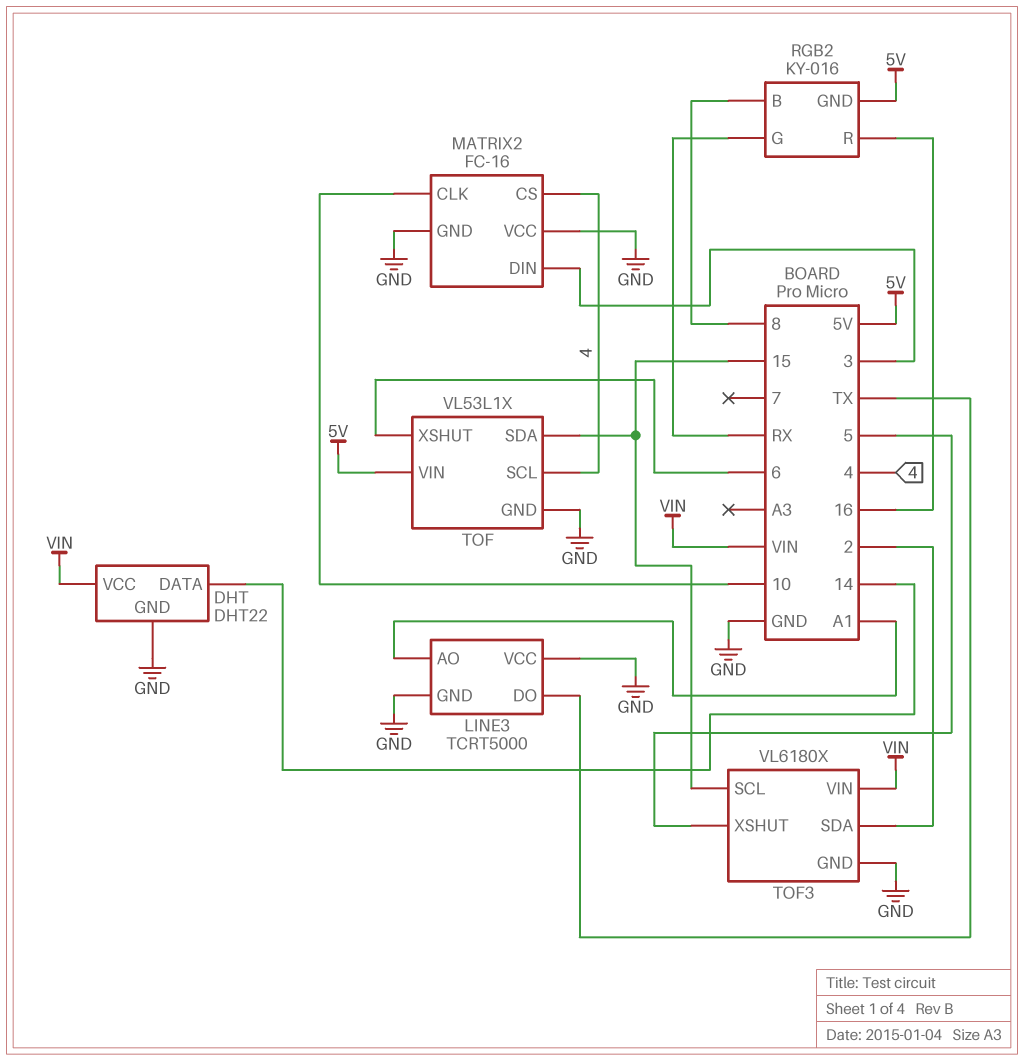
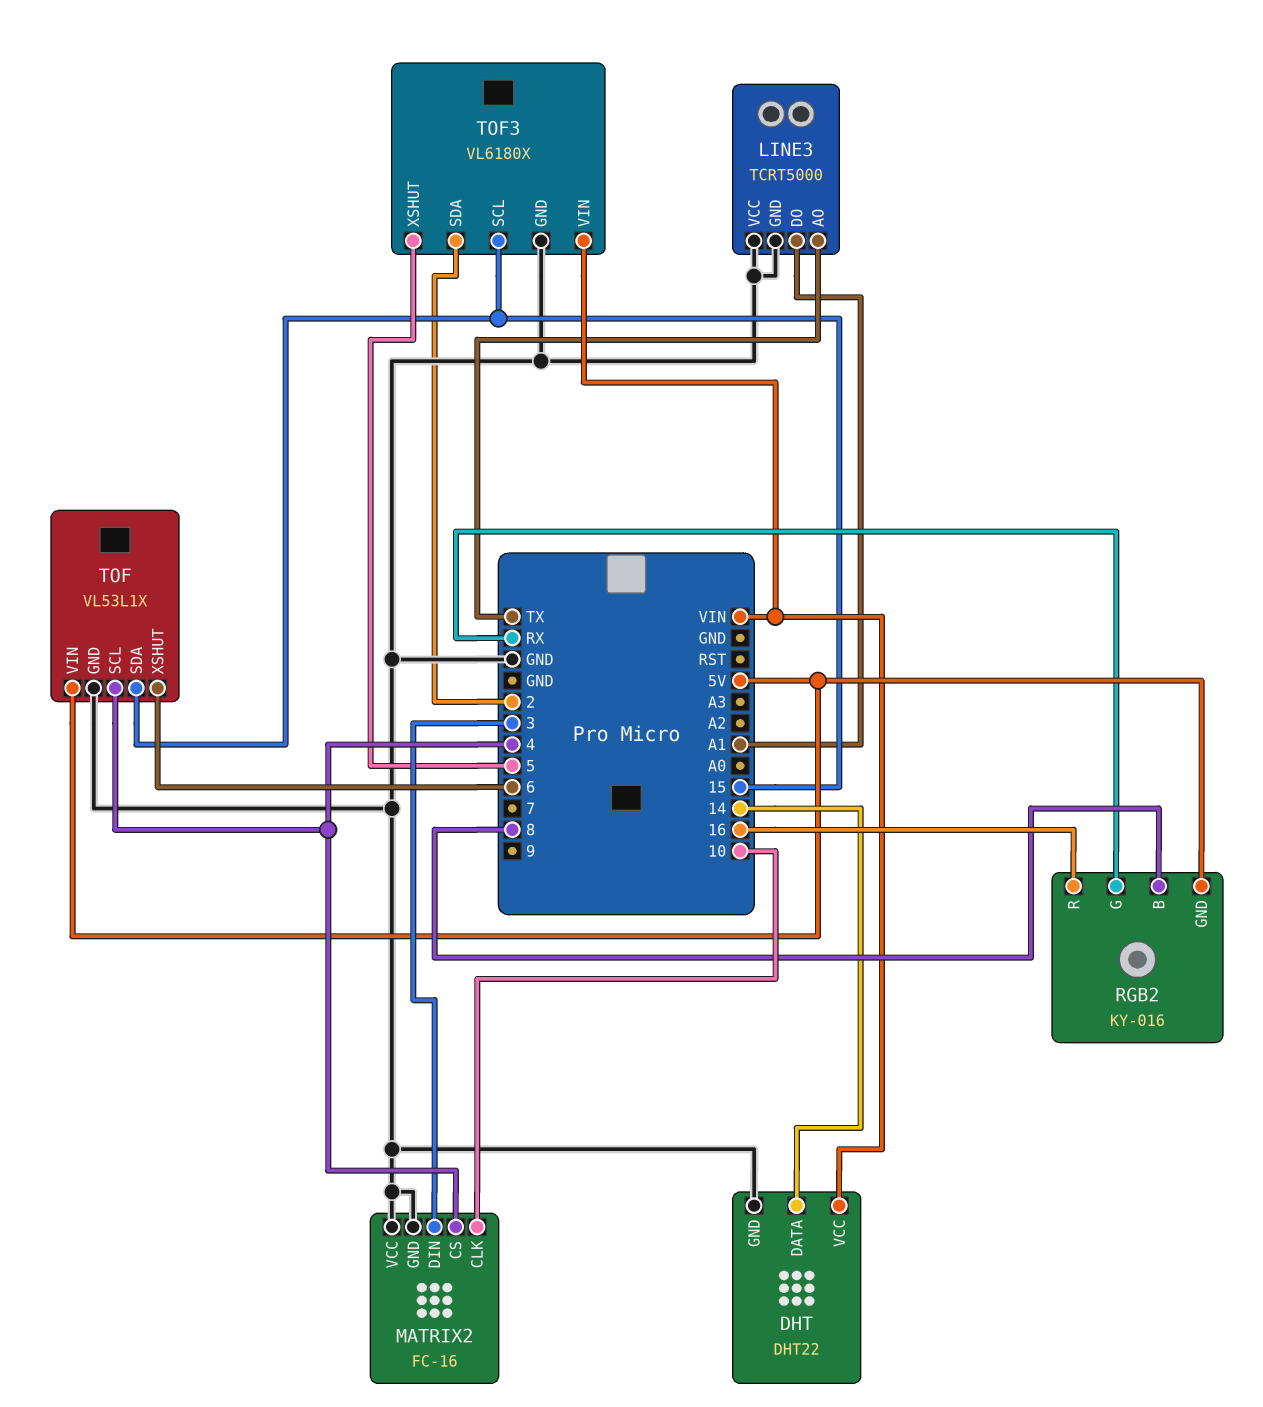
LINE3 pin AO: A1 -> TX
LINE3 pin DO: TX -> A1

